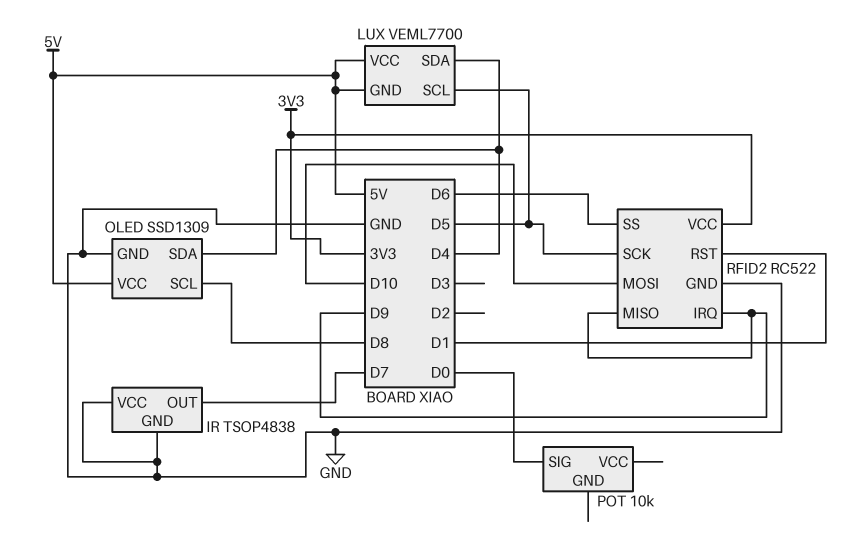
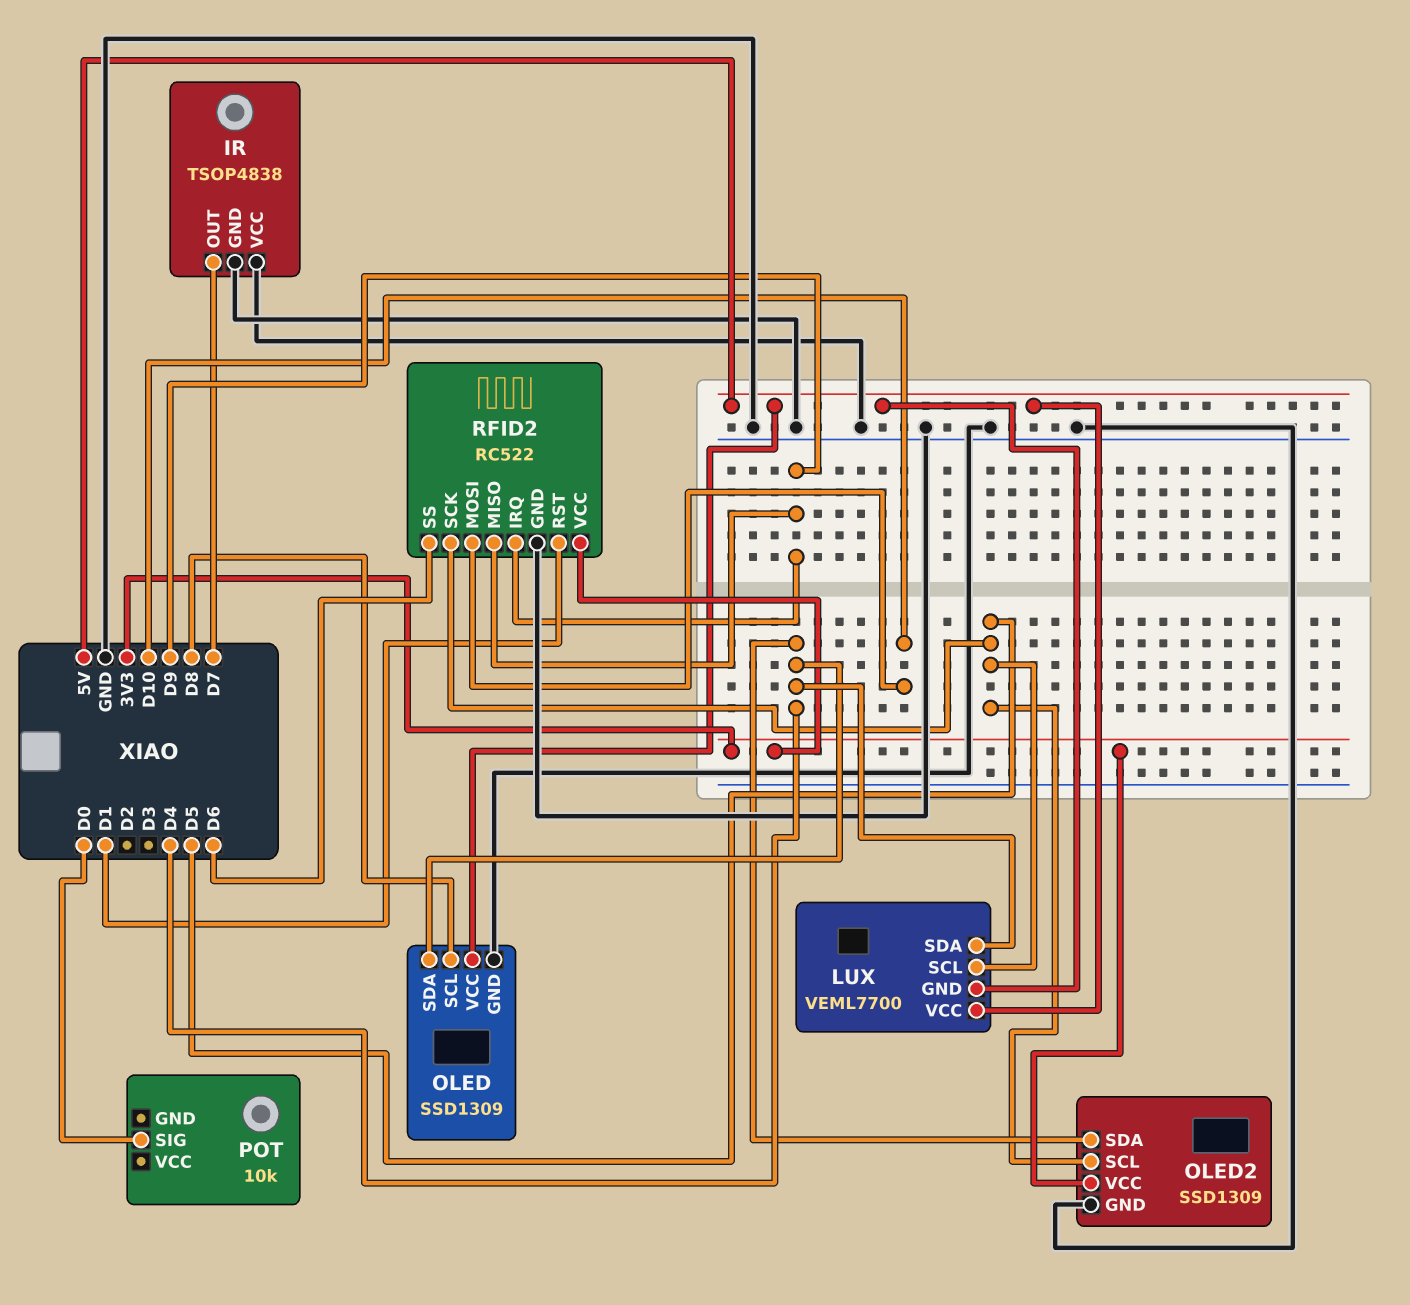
OLED2: none -> SSD1309
OLED2 pin GND: none -> GND
OLED2 pin SCL: none -> D5
OLED2 pin SDA: none -> D4
OLED2 pin VCC: none -> 3V3

